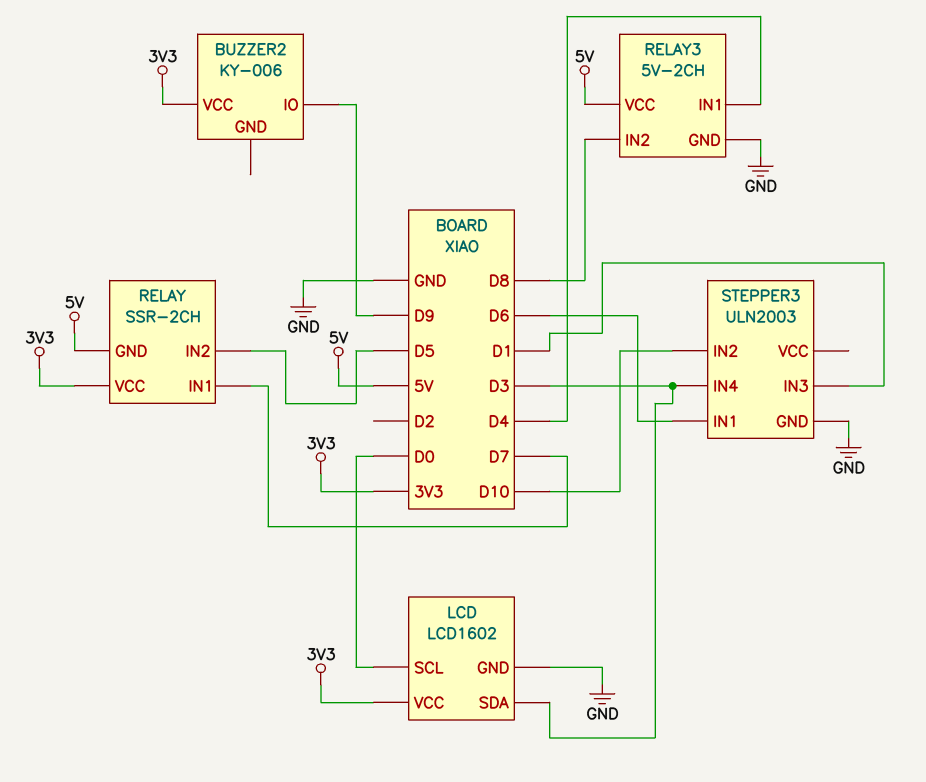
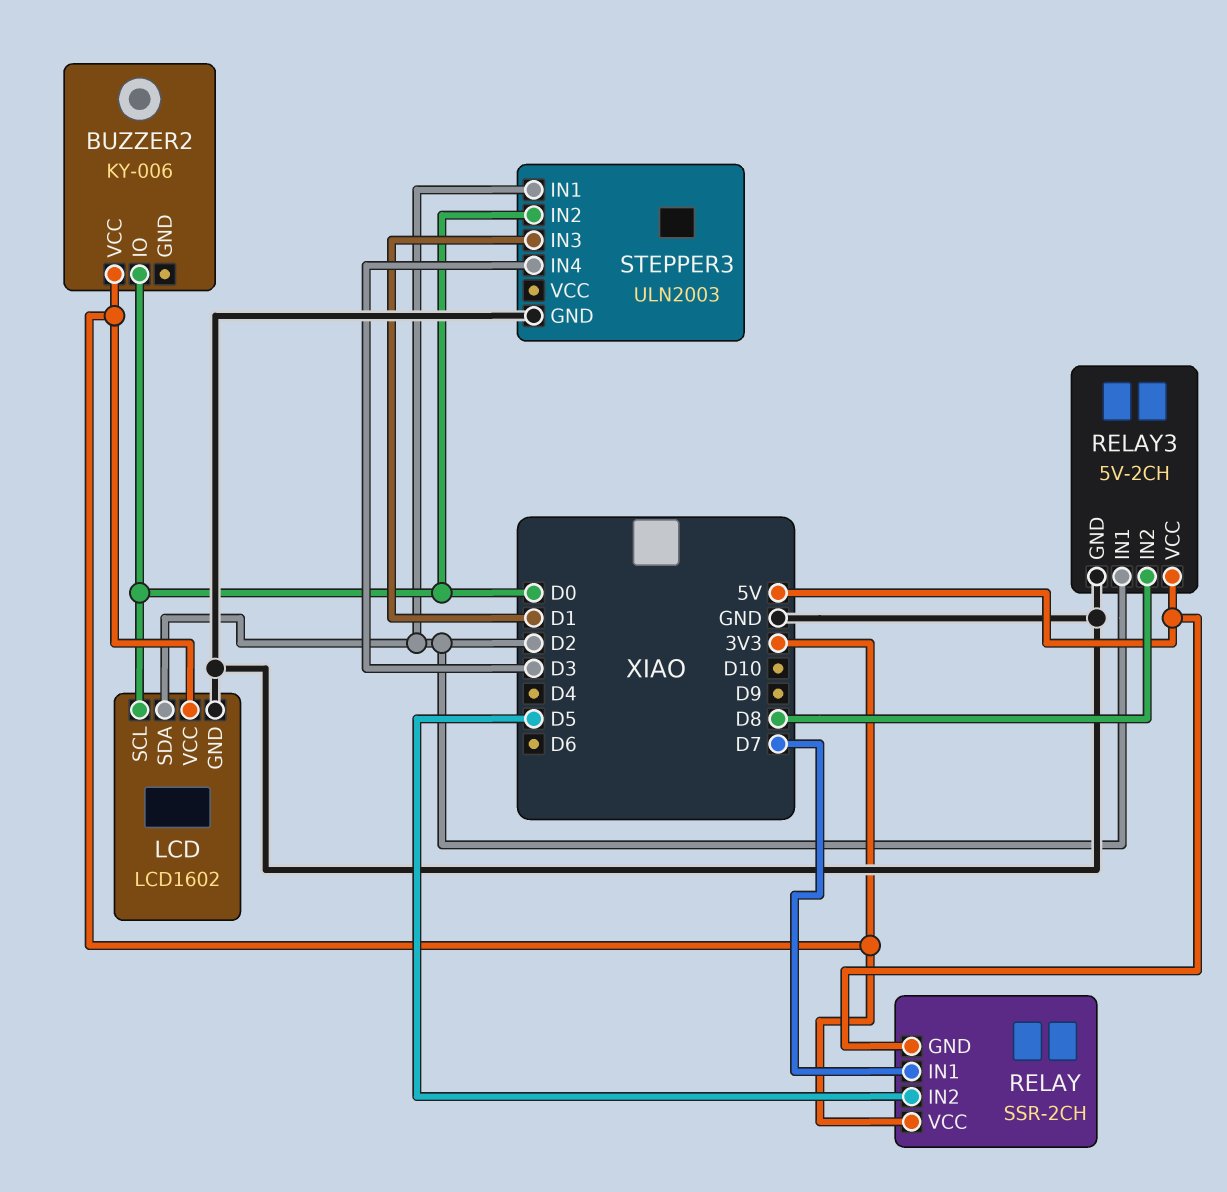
BUZZER2 pin IO: D9 -> D0
LCD pin SDA: D3 -> D2
RELAY3 pin IN1: D4 -> D2
STEPPER3 pin IN1: D6 -> D2
STEPPER3 pin IN2: D10 -> D0

